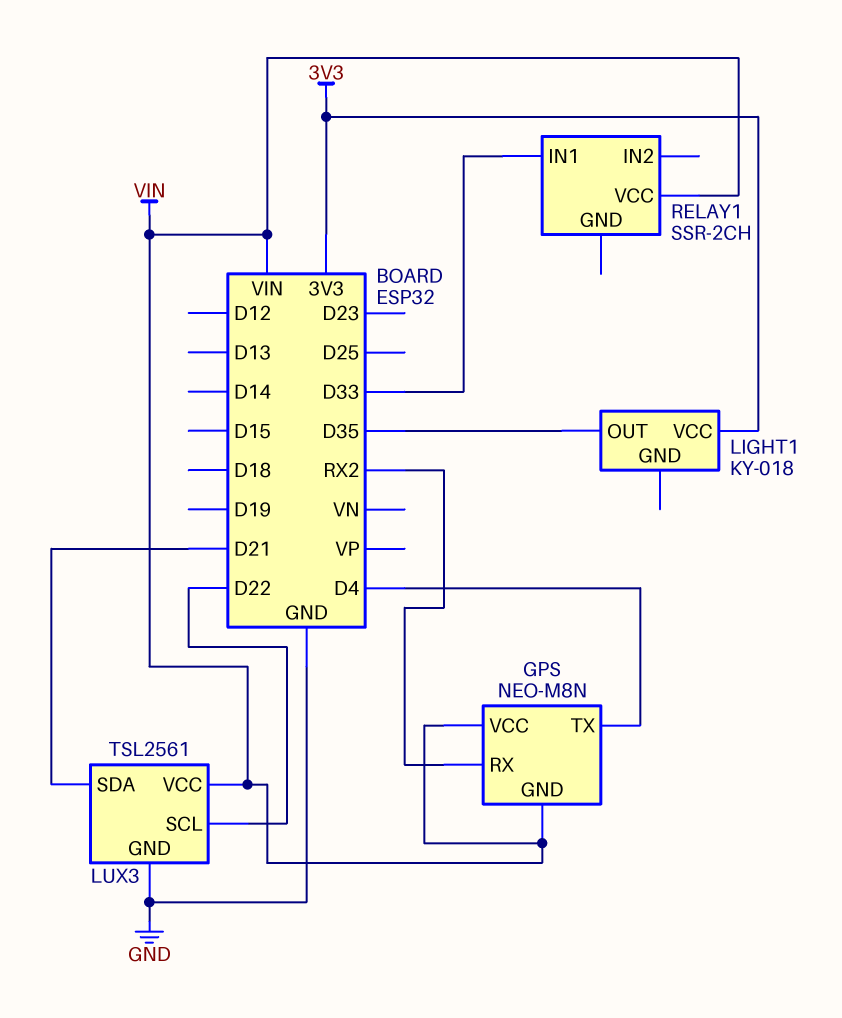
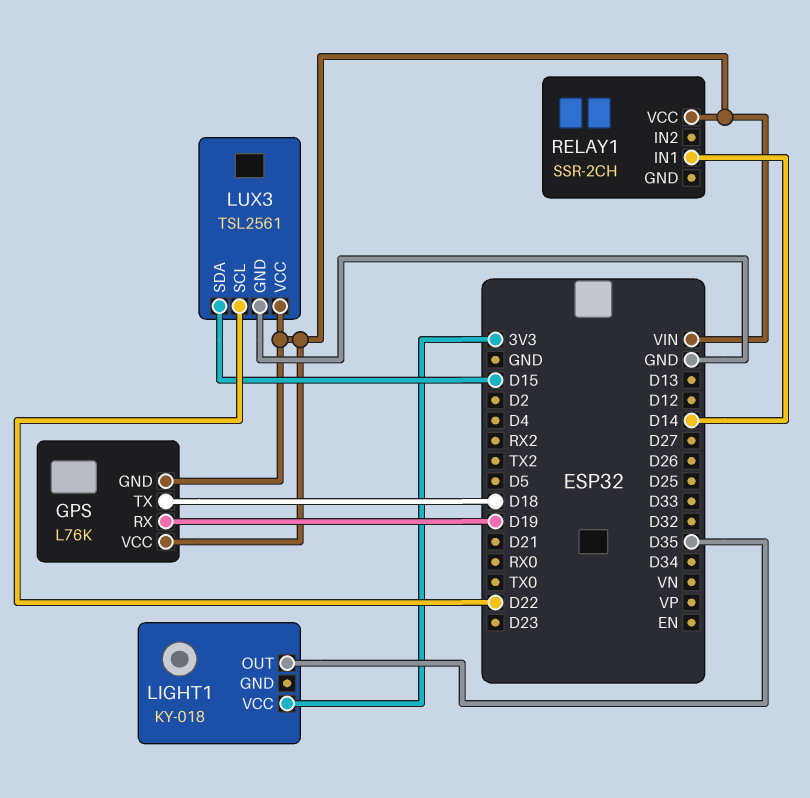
GPS: NEO-M8N -> L76K
GPS pin RX: RX2 -> D19
GPS pin TX: D4 -> D18
LUX3 pin SDA: D21 -> D15
RELAY1 pin IN1: D33 -> D14

